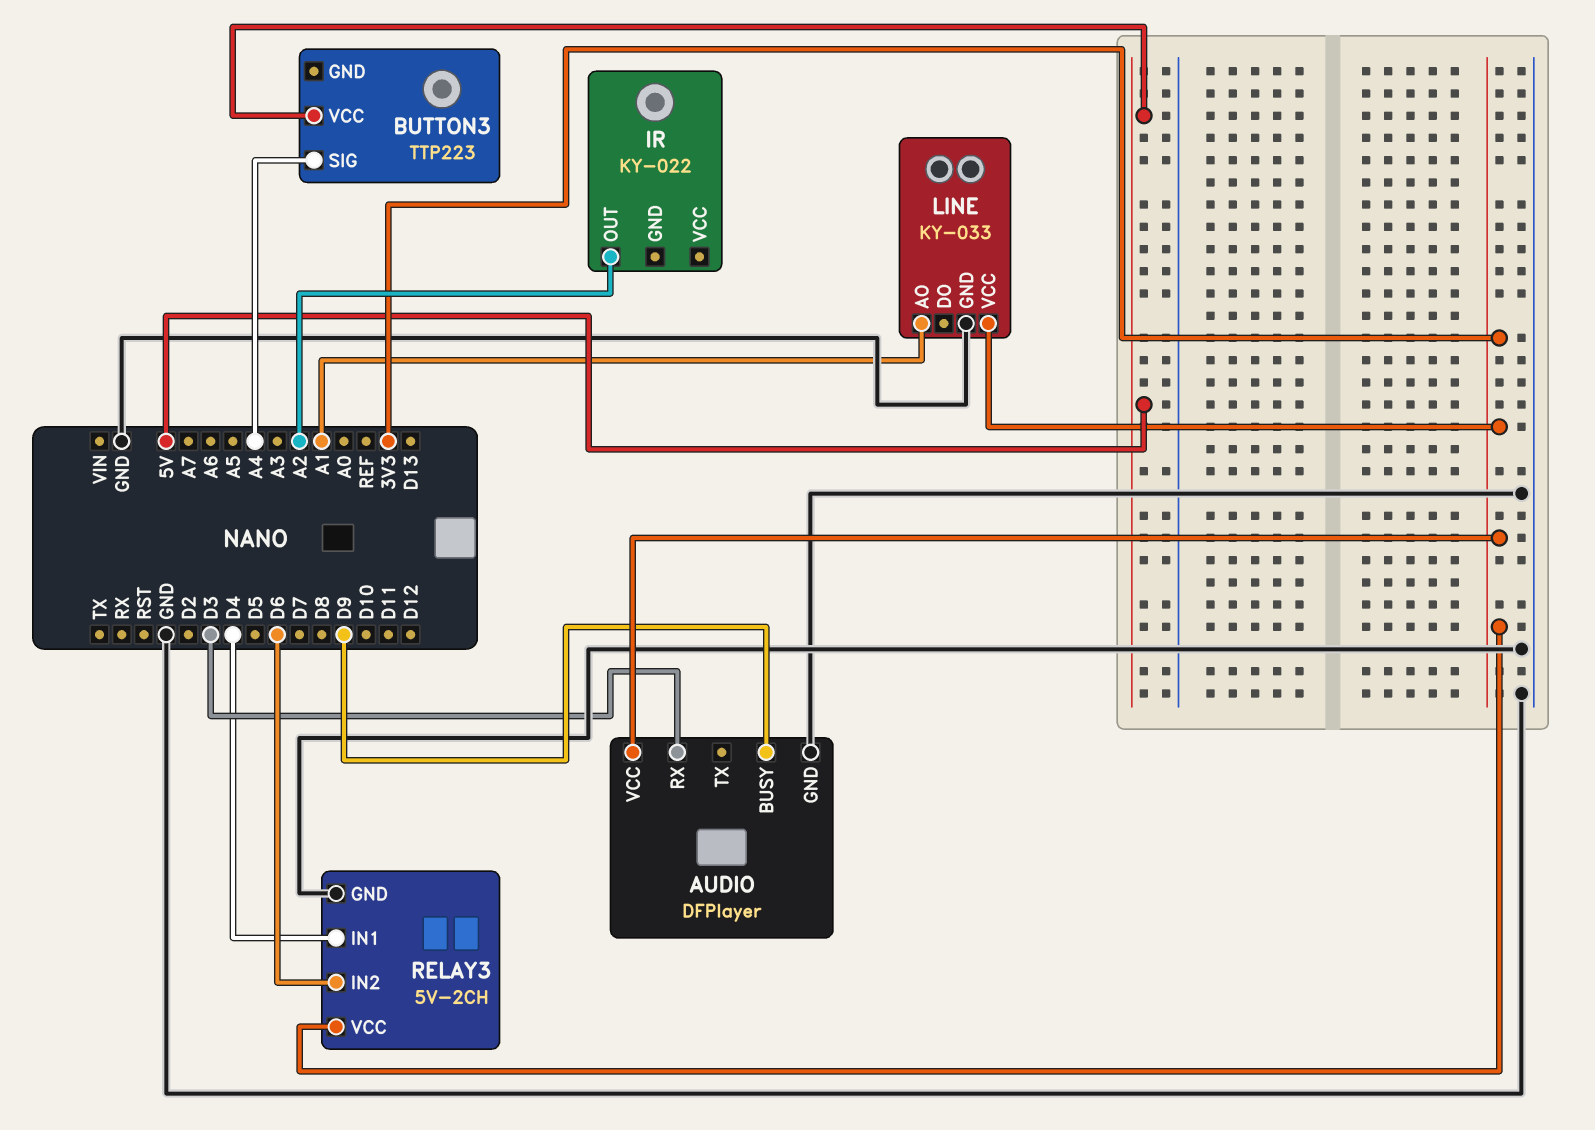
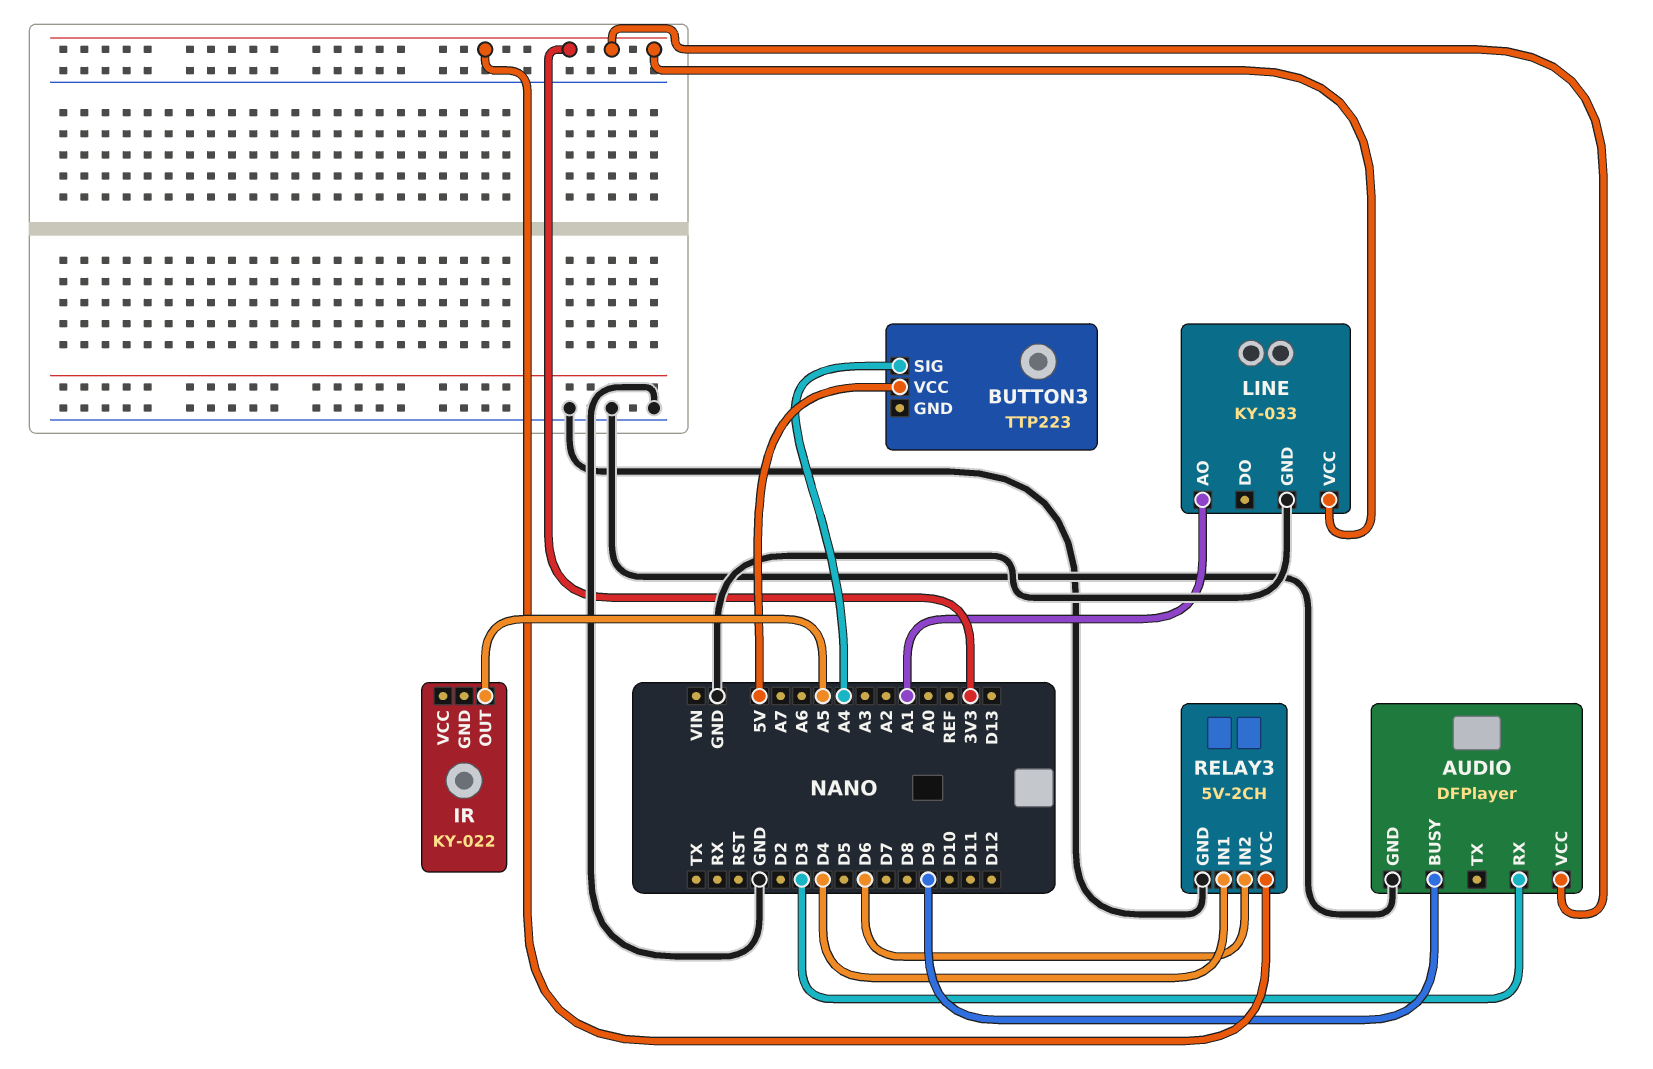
IR pin OUT: A2 -> A5

